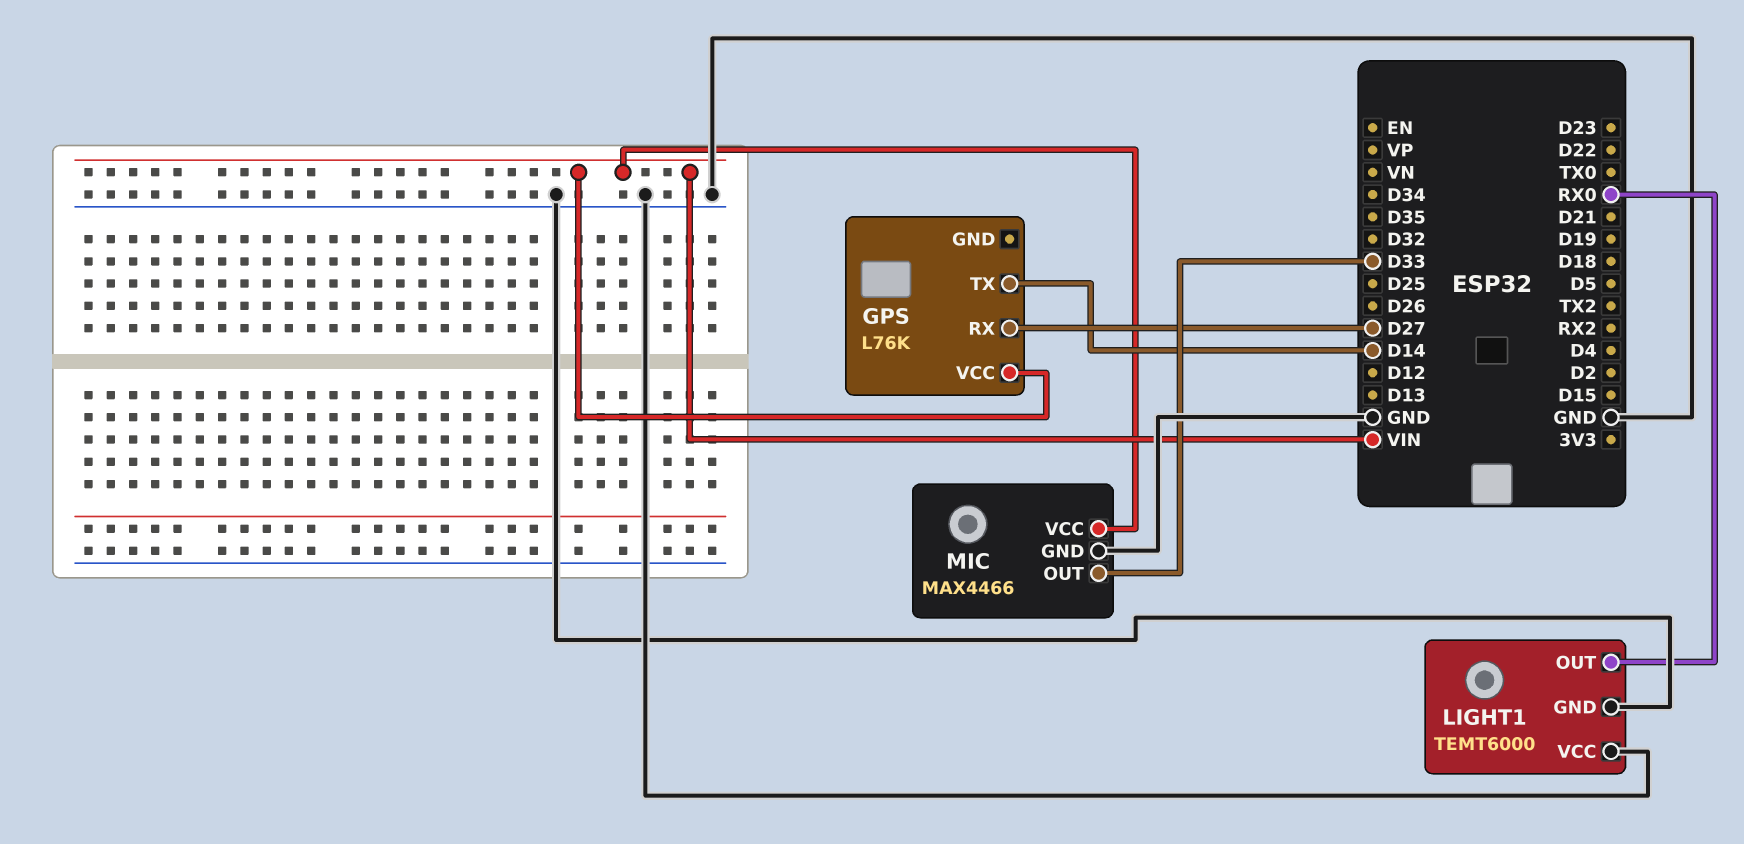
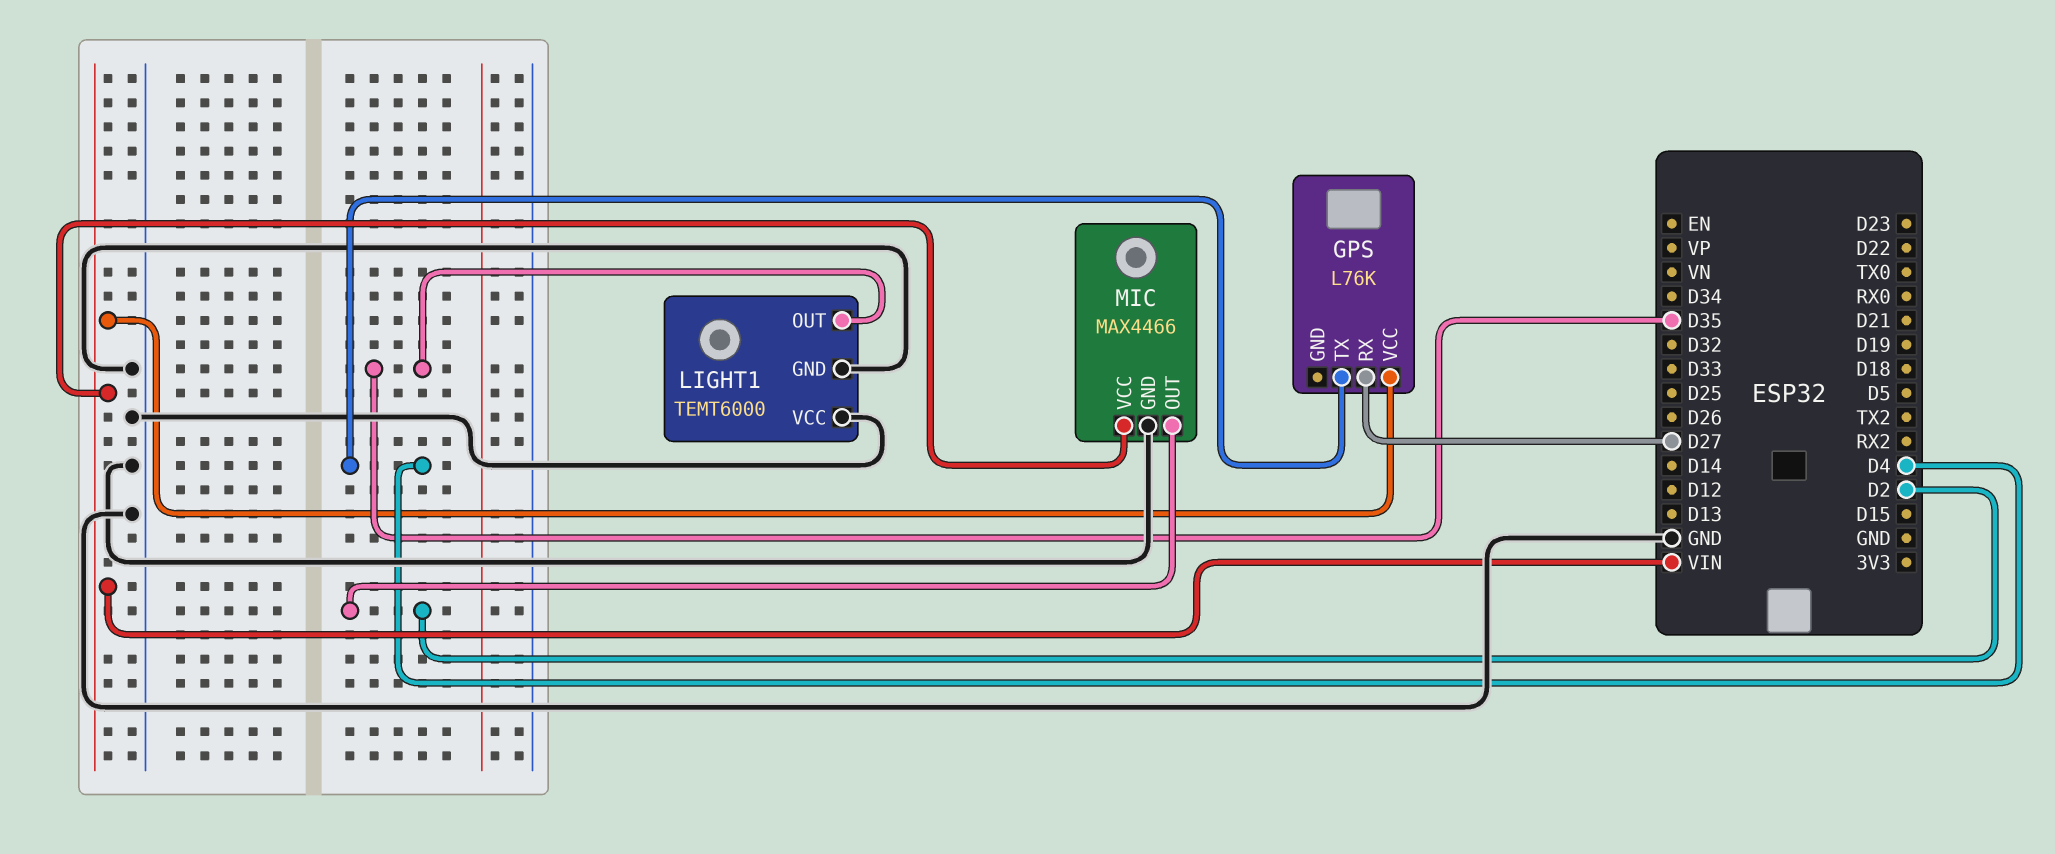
GPS pin TX: D14 -> D4
LIGHT1 pin OUT: RX0 -> D35
MIC pin OUT: D33 -> D2

